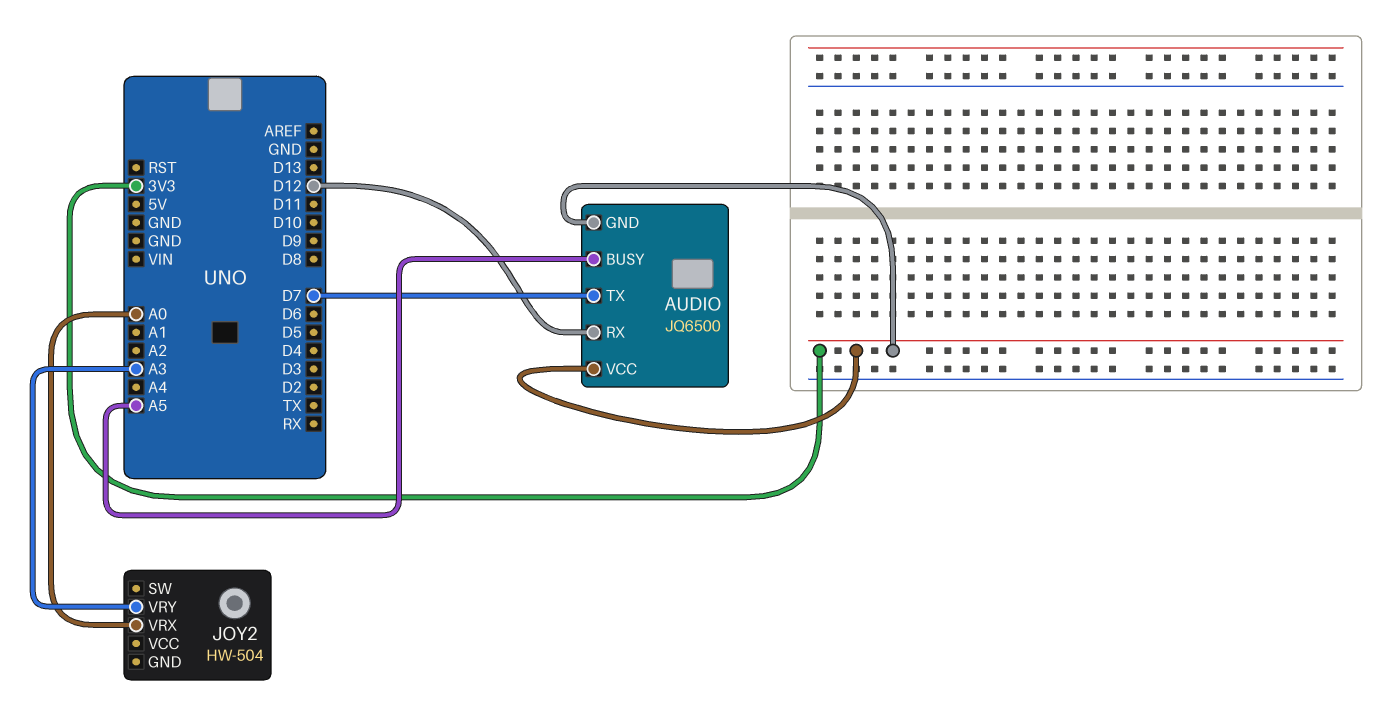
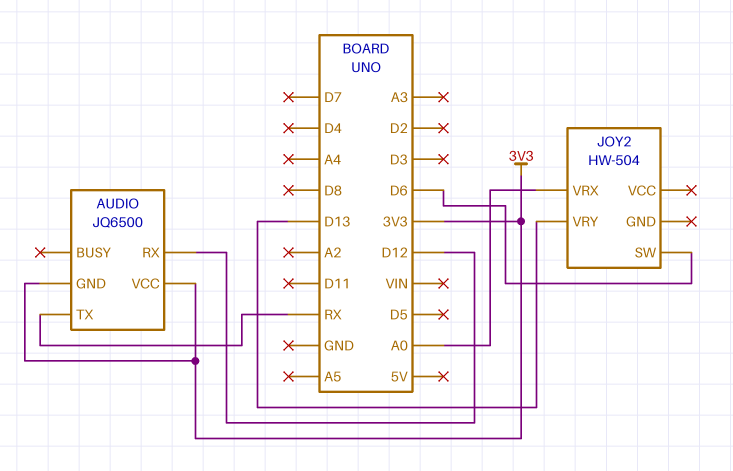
AUDIO pin BUSY: A5 -> none
AUDIO pin TX: D7 -> RX
JOY2 pin SW: none -> D6
JOY2 pin VRY: A3 -> D13

